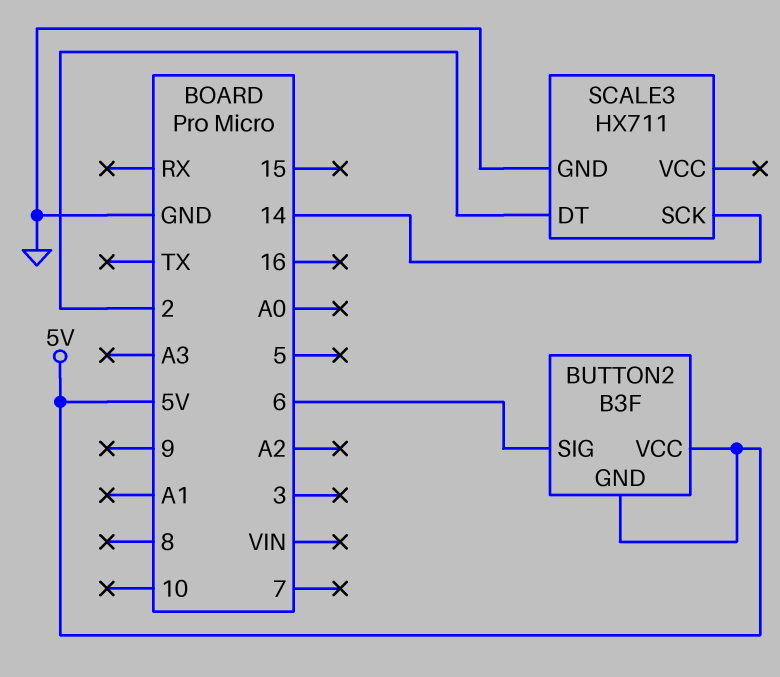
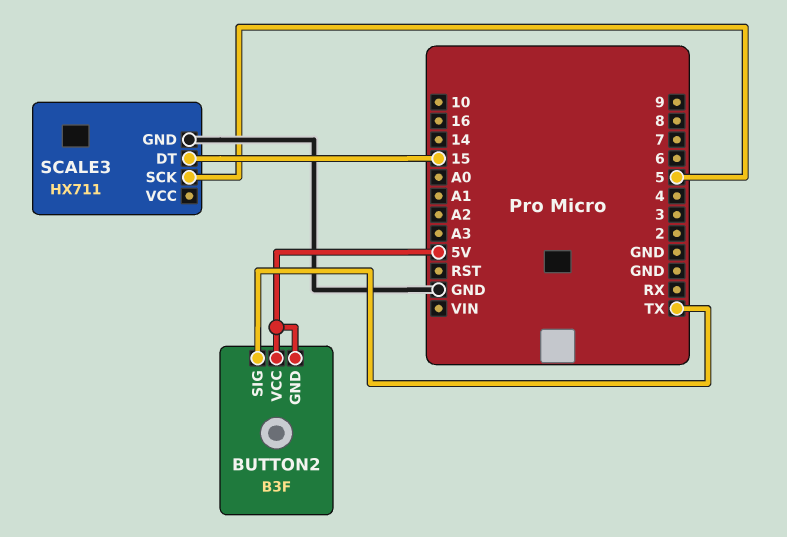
BUTTON2 pin SIG: 6 -> TX
SCALE3 pin DT: 2 -> 15
SCALE3 pin SCK: 14 -> 5

